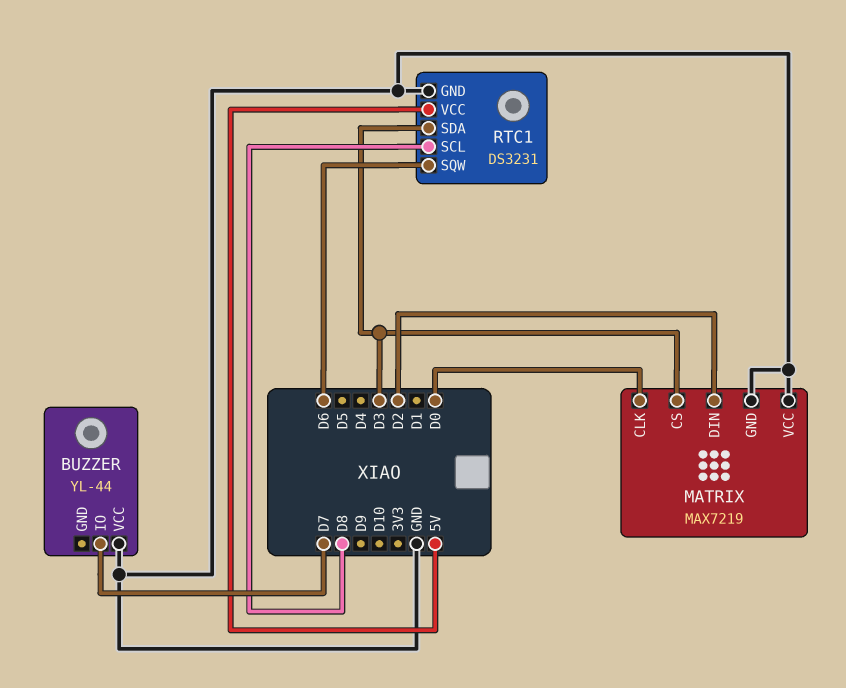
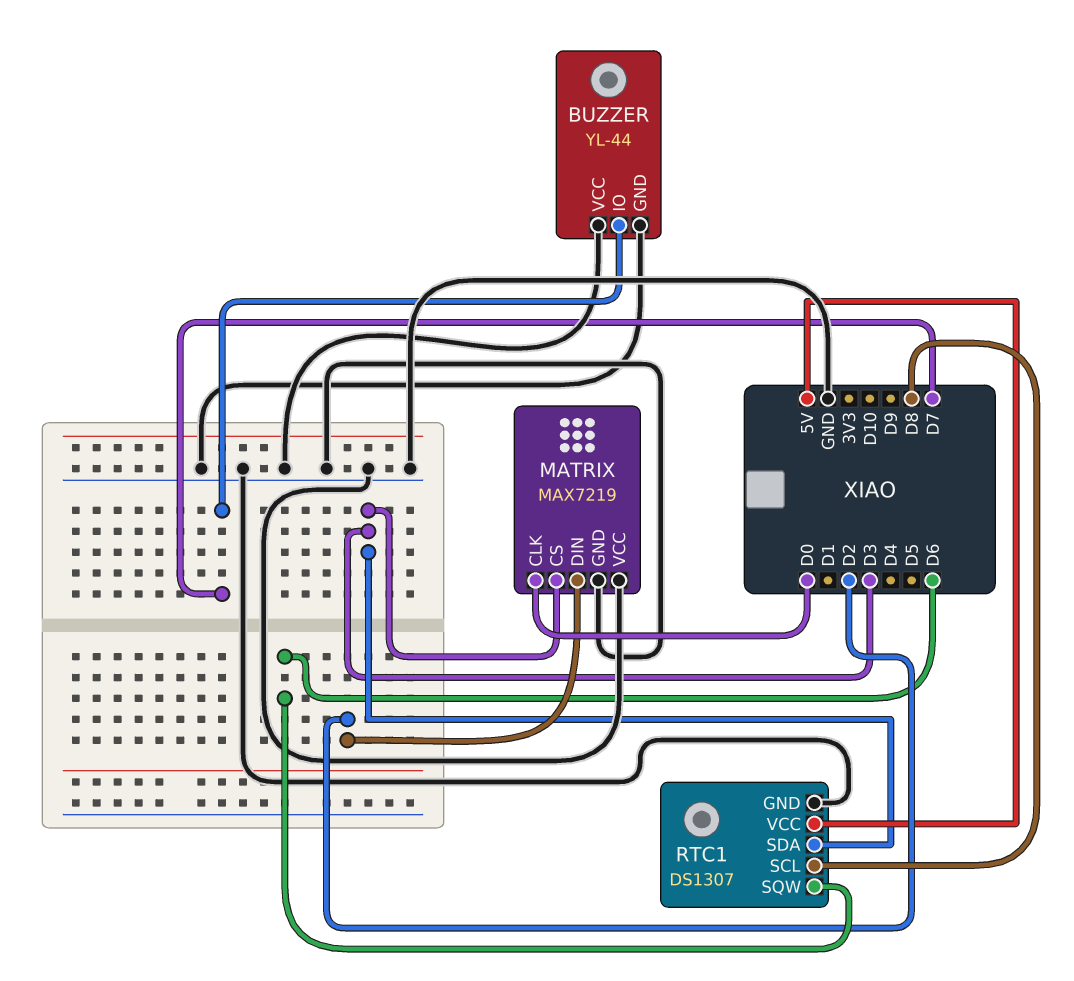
BUZZER pin GND: none -> GND
RTC1: DS3231 -> DS1307

